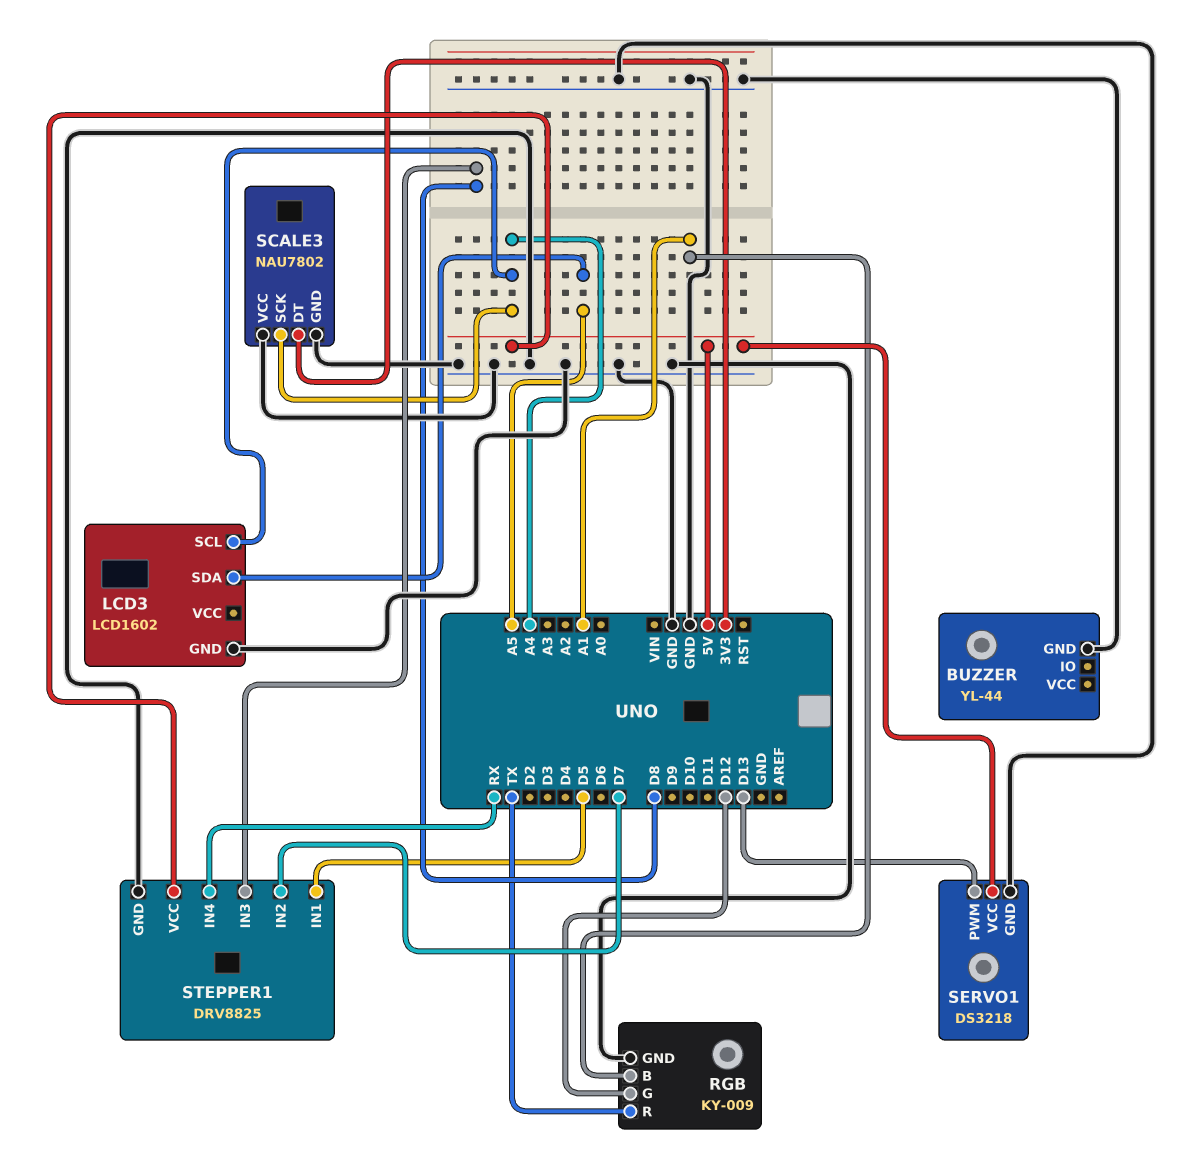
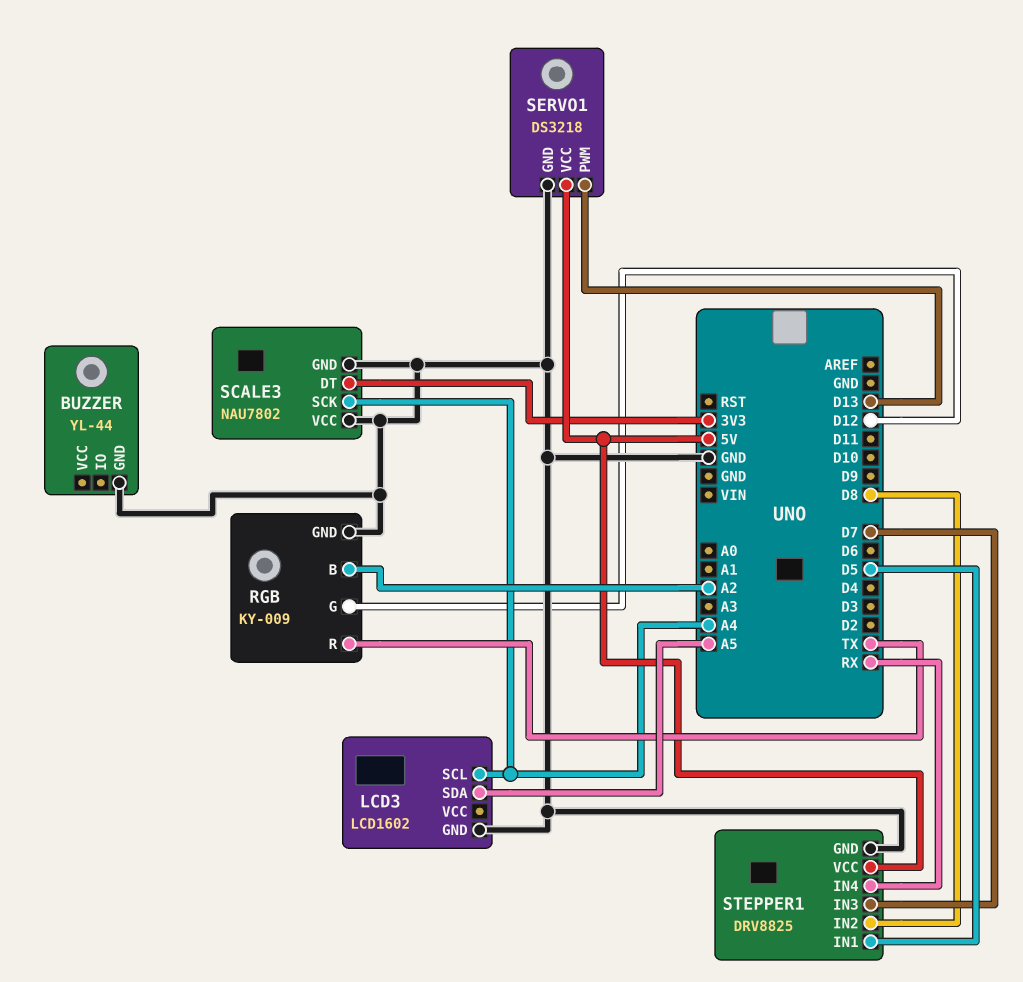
RGB pin B: A1 -> A2
STEPPER1 pin IN2: D7 -> D8
STEPPER1 pin IN3: D8 -> D7

